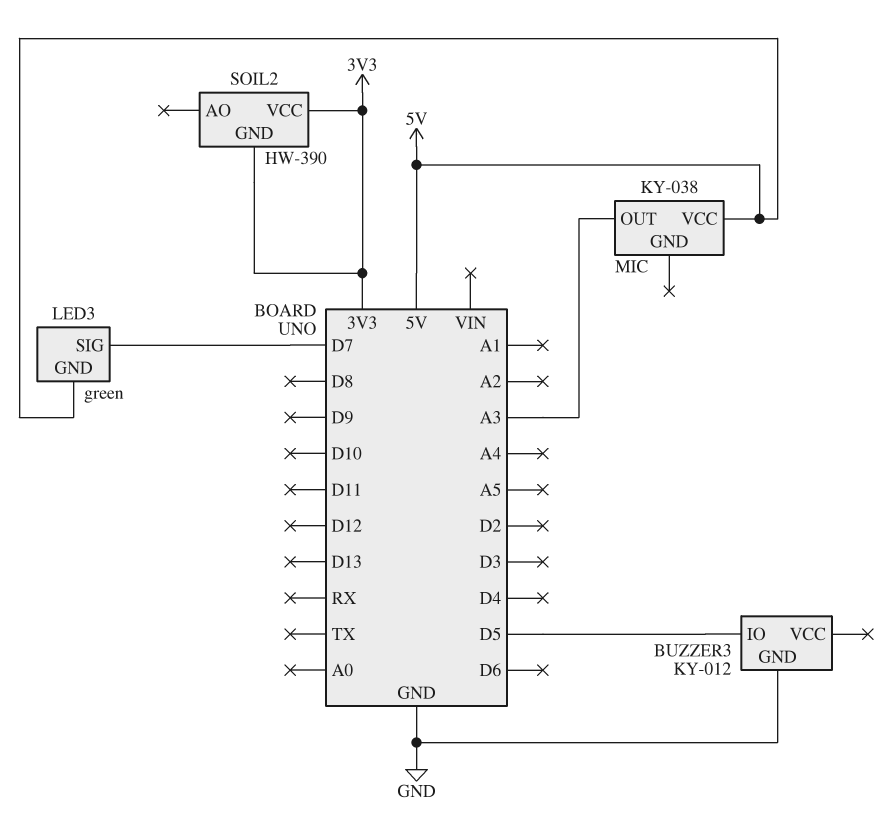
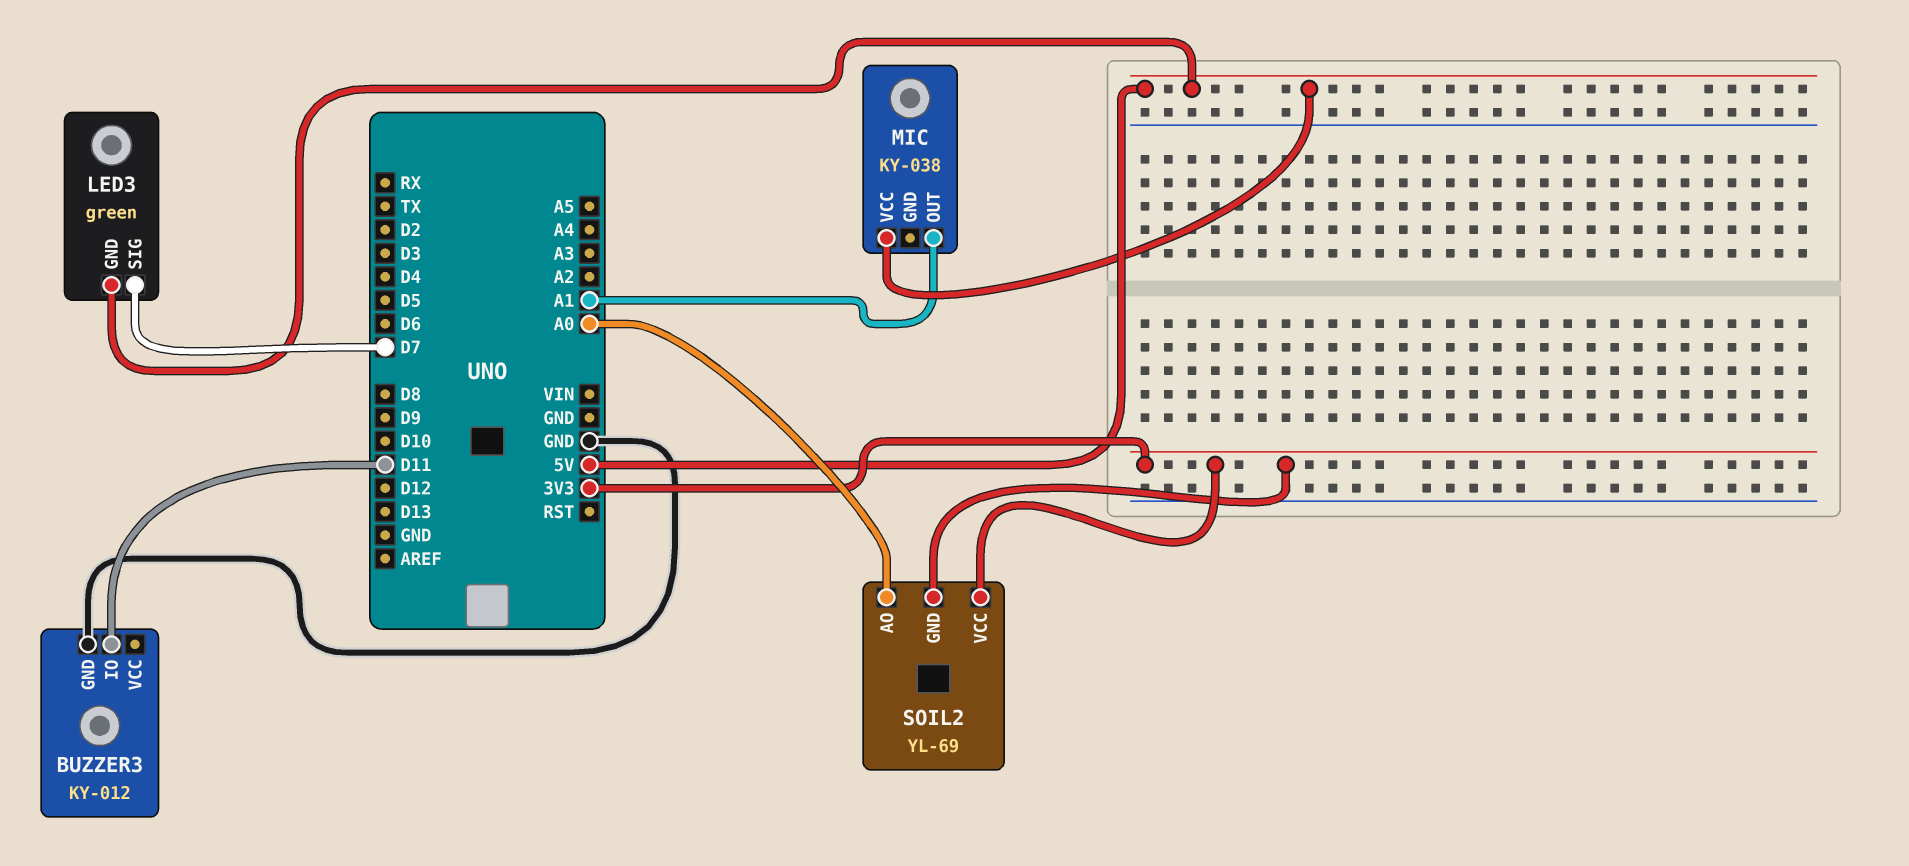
BUZZER3 pin IO: D5 -> D11
MIC pin OUT: A3 -> A1
SOIL2: HW-390 -> YL-69
SOIL2 pin AO: none -> A0

